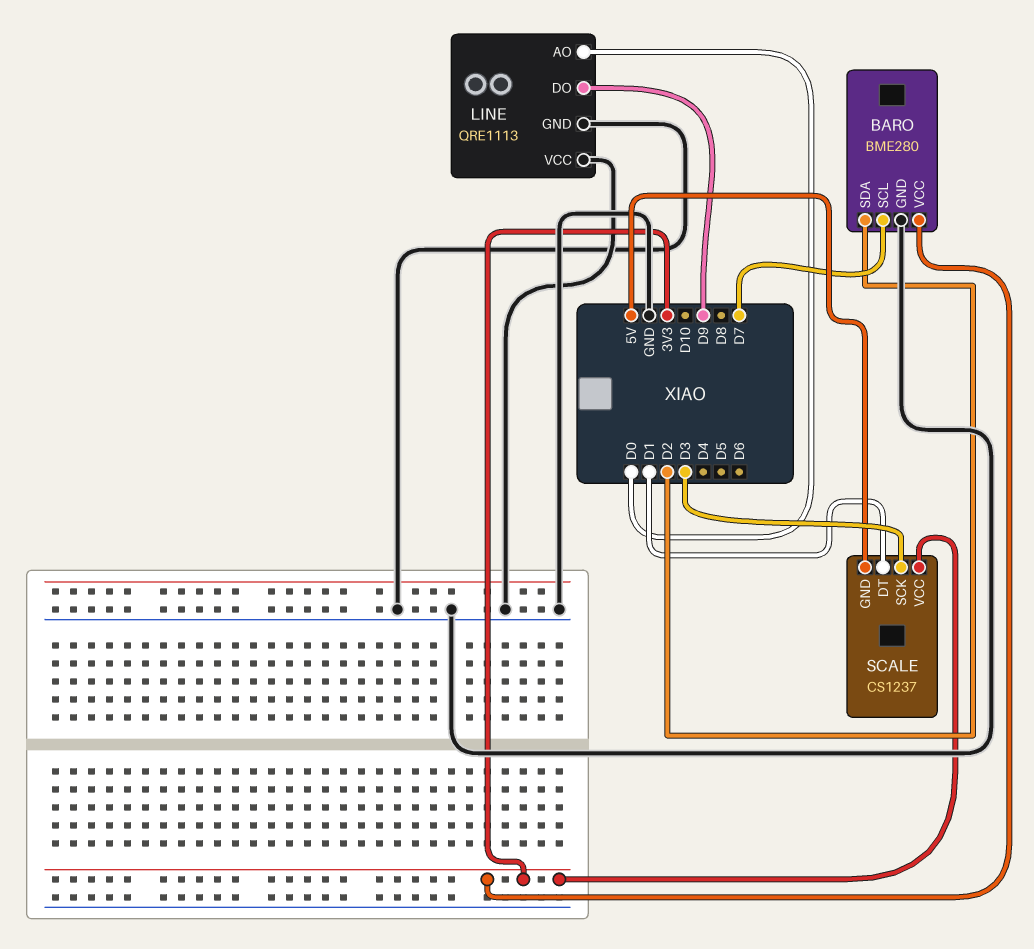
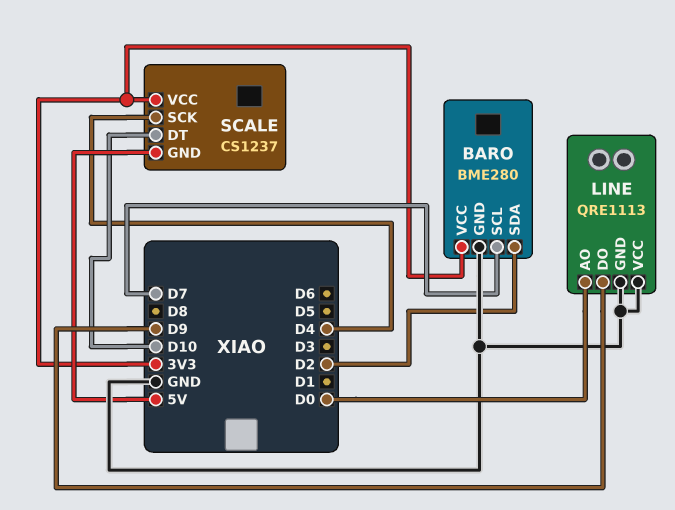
SCALE pin DT: D1 -> D10
SCALE pin SCK: D3 -> D4

